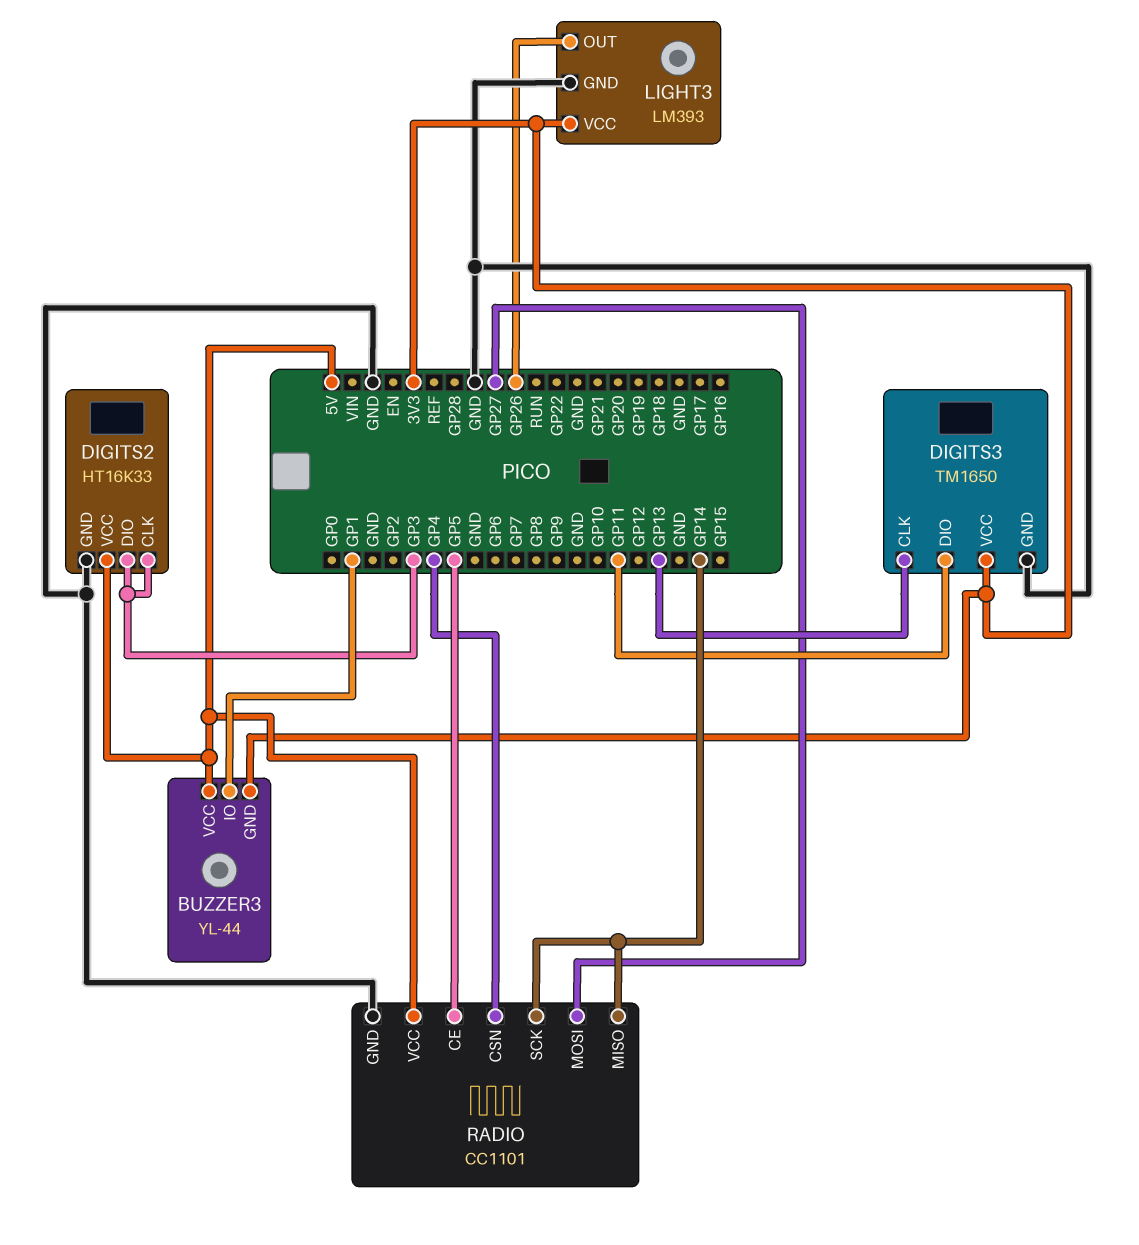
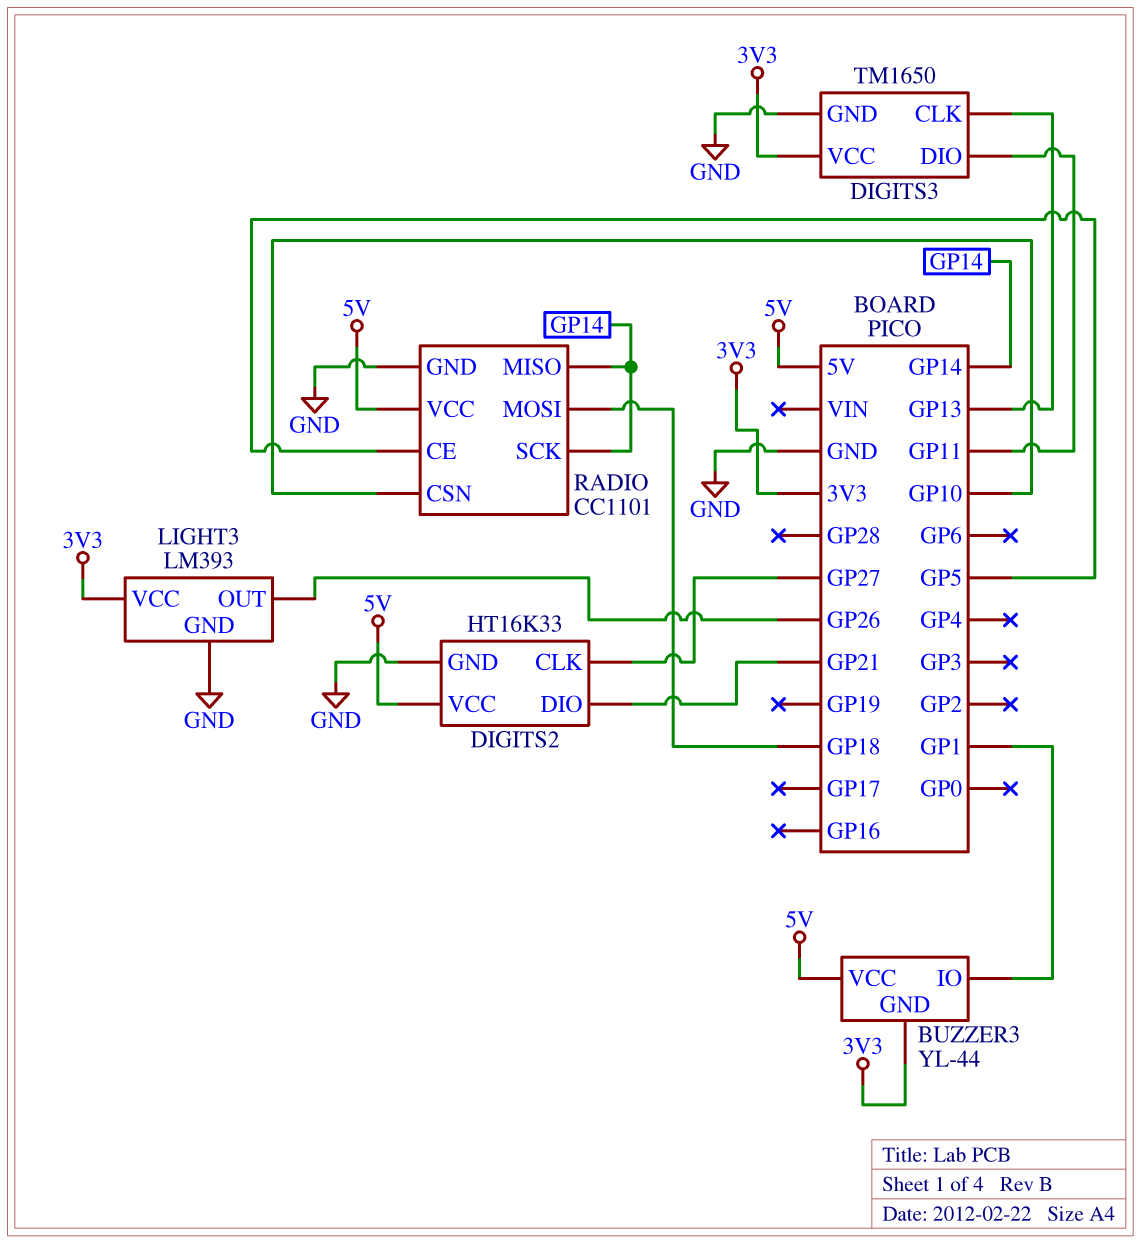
DIGITS2 pin CLK: GP3 -> GP27
DIGITS2 pin DIO: GP3 -> GP21
RADIO pin CSN: GP4 -> GP10
RADIO pin MOSI: GP27 -> GP18

